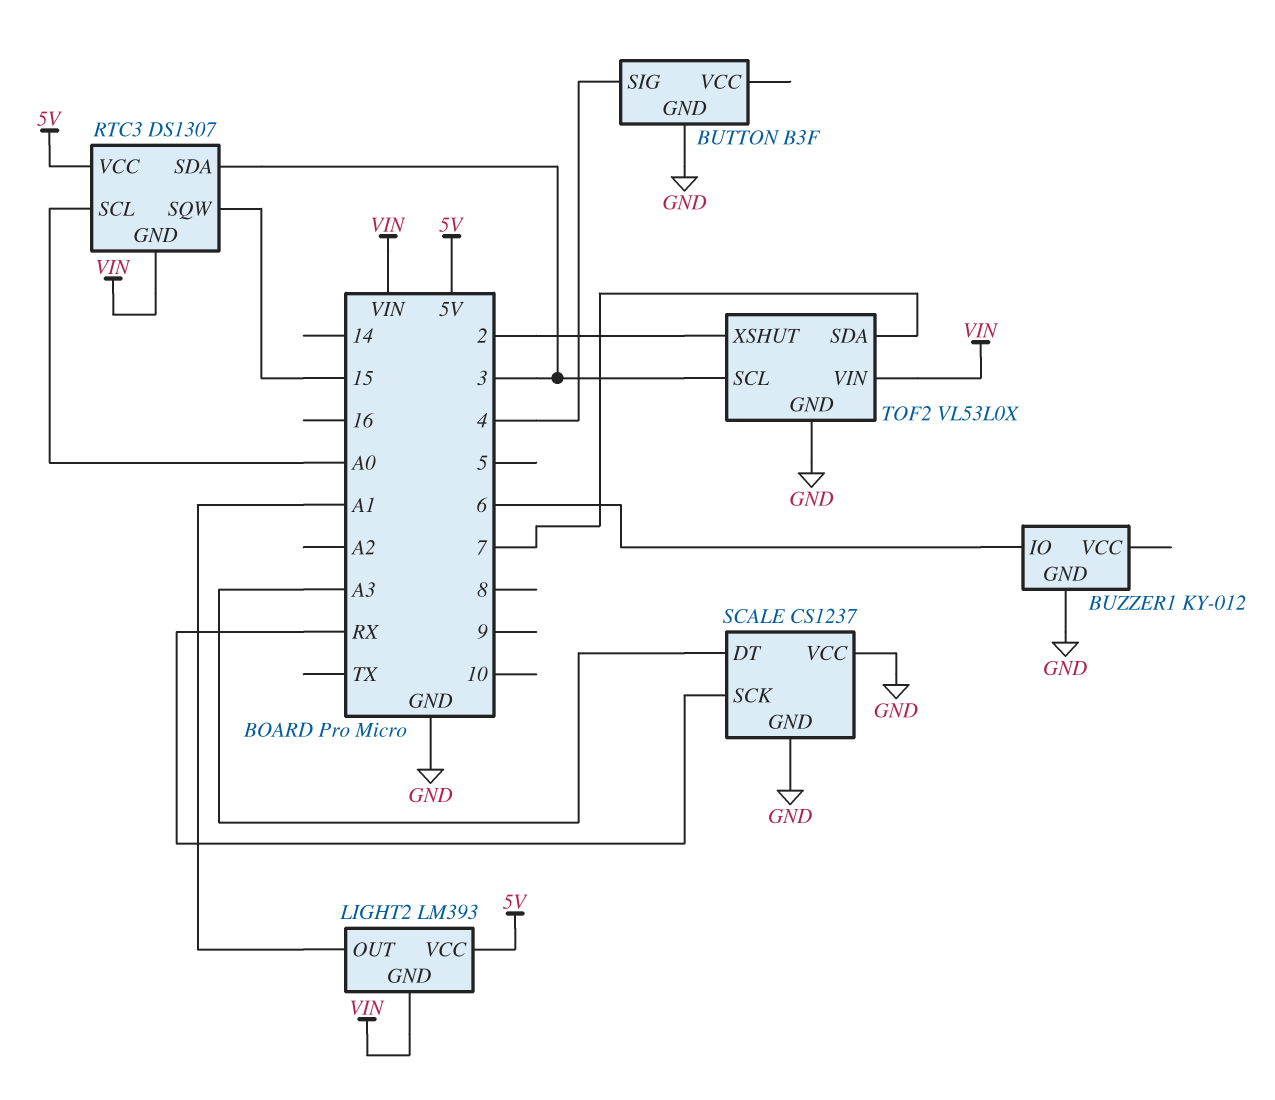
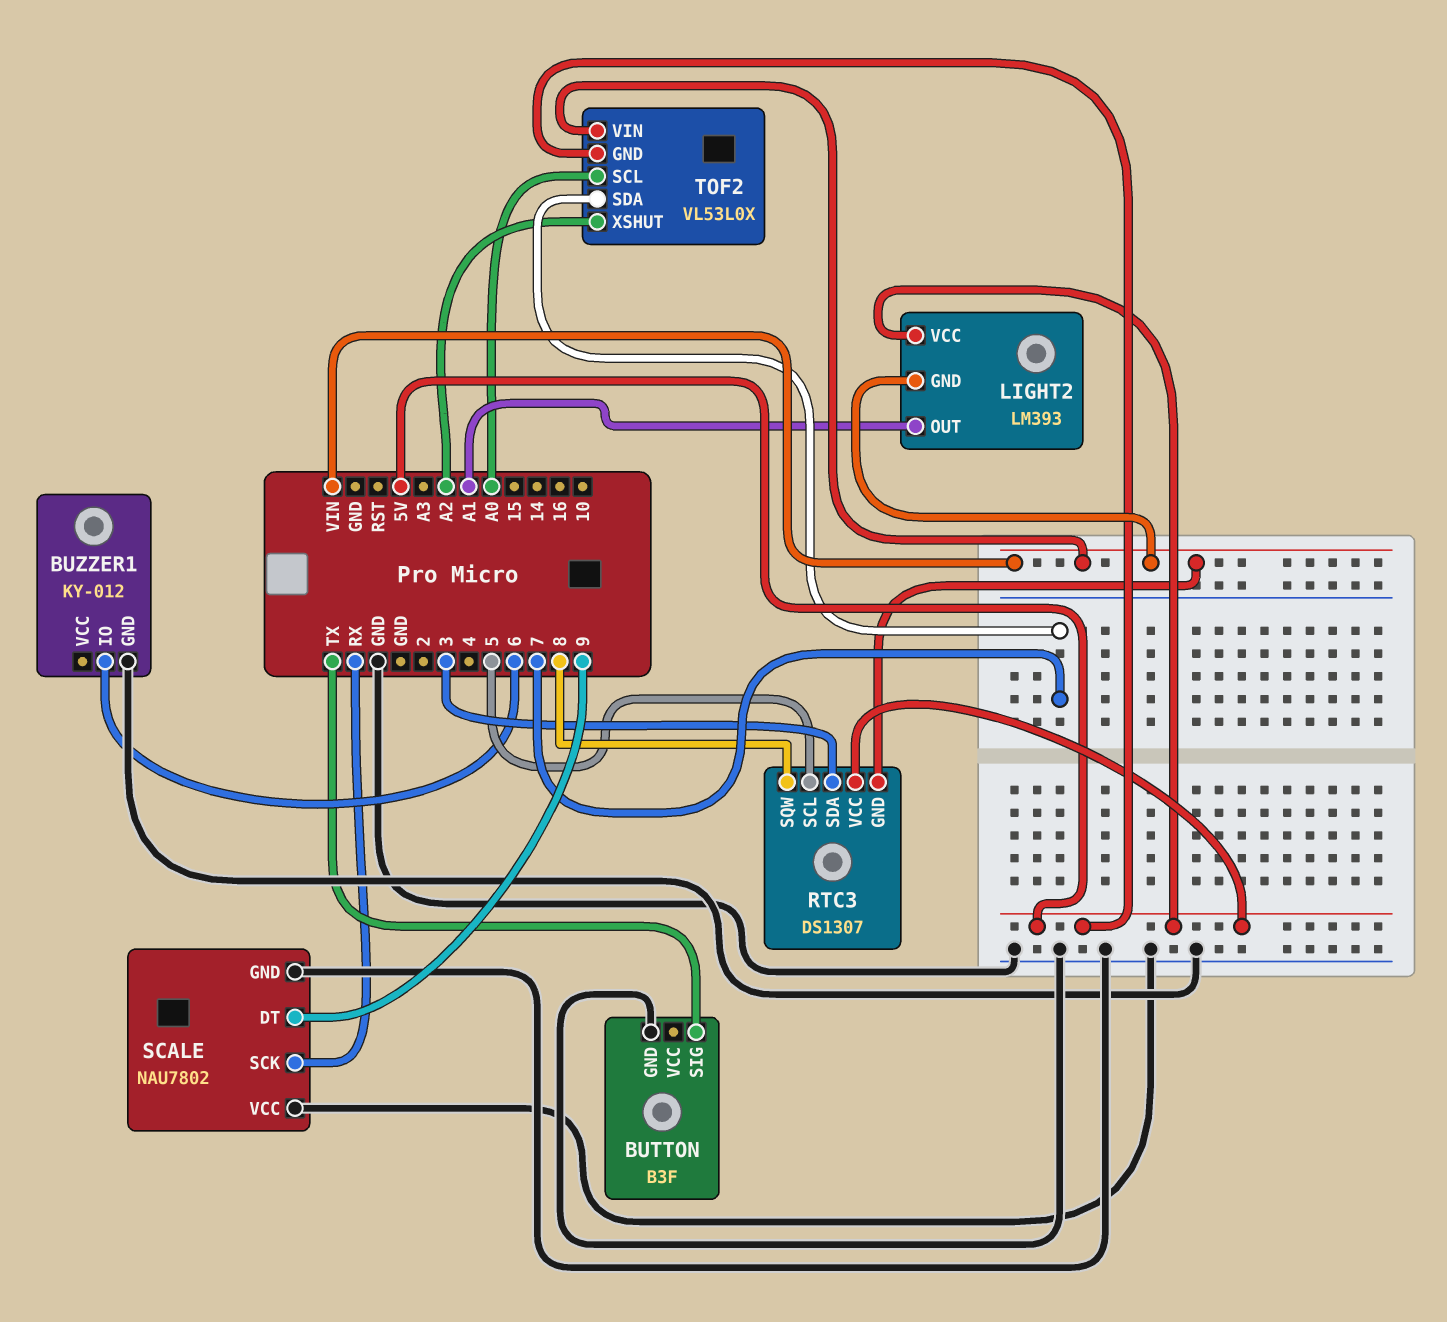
BUTTON pin SIG: 4 -> TX
RTC3 pin SCL: A0 -> 5
RTC3 pin SQW: 15 -> 8
SCALE: CS1237 -> NAU7802
SCALE pin DT: A3 -> 9
TOF2 pin GND: GND -> 5V
TOF2 pin SCL: 3 -> A0
TOF2 pin XSHUT: 2 -> A2

